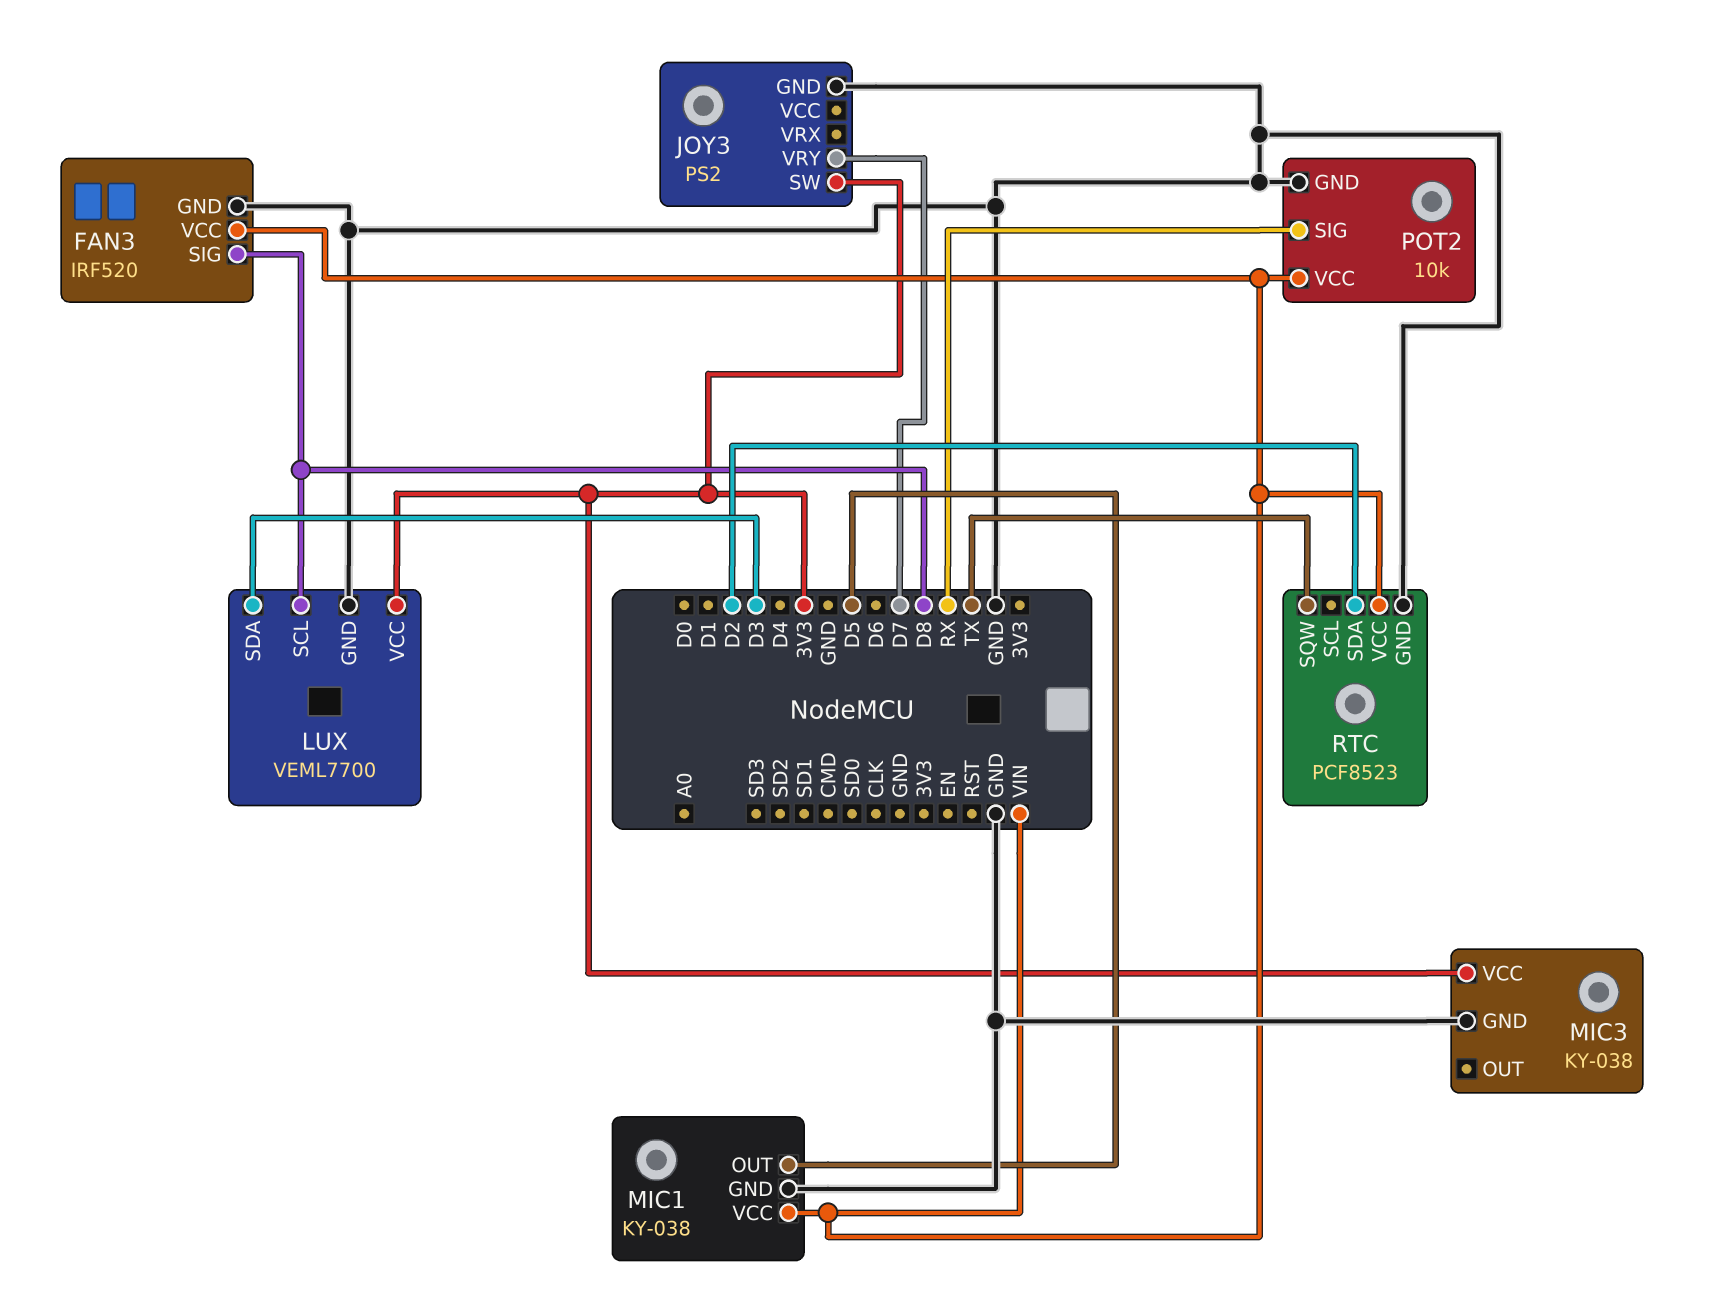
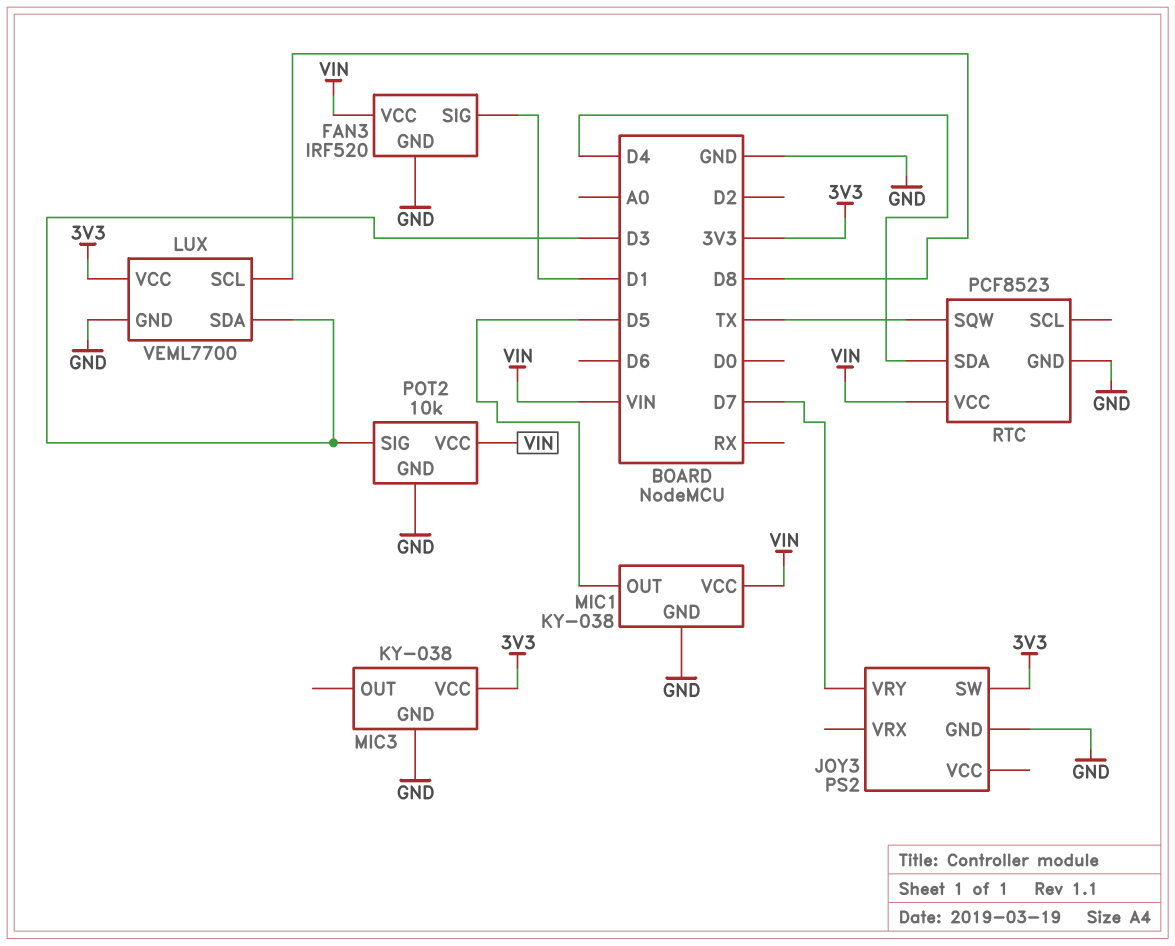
FAN3 pin SIG: D8 -> D1
POT2 pin SIG: RX -> D3
RTC pin SDA: D2 -> D4

